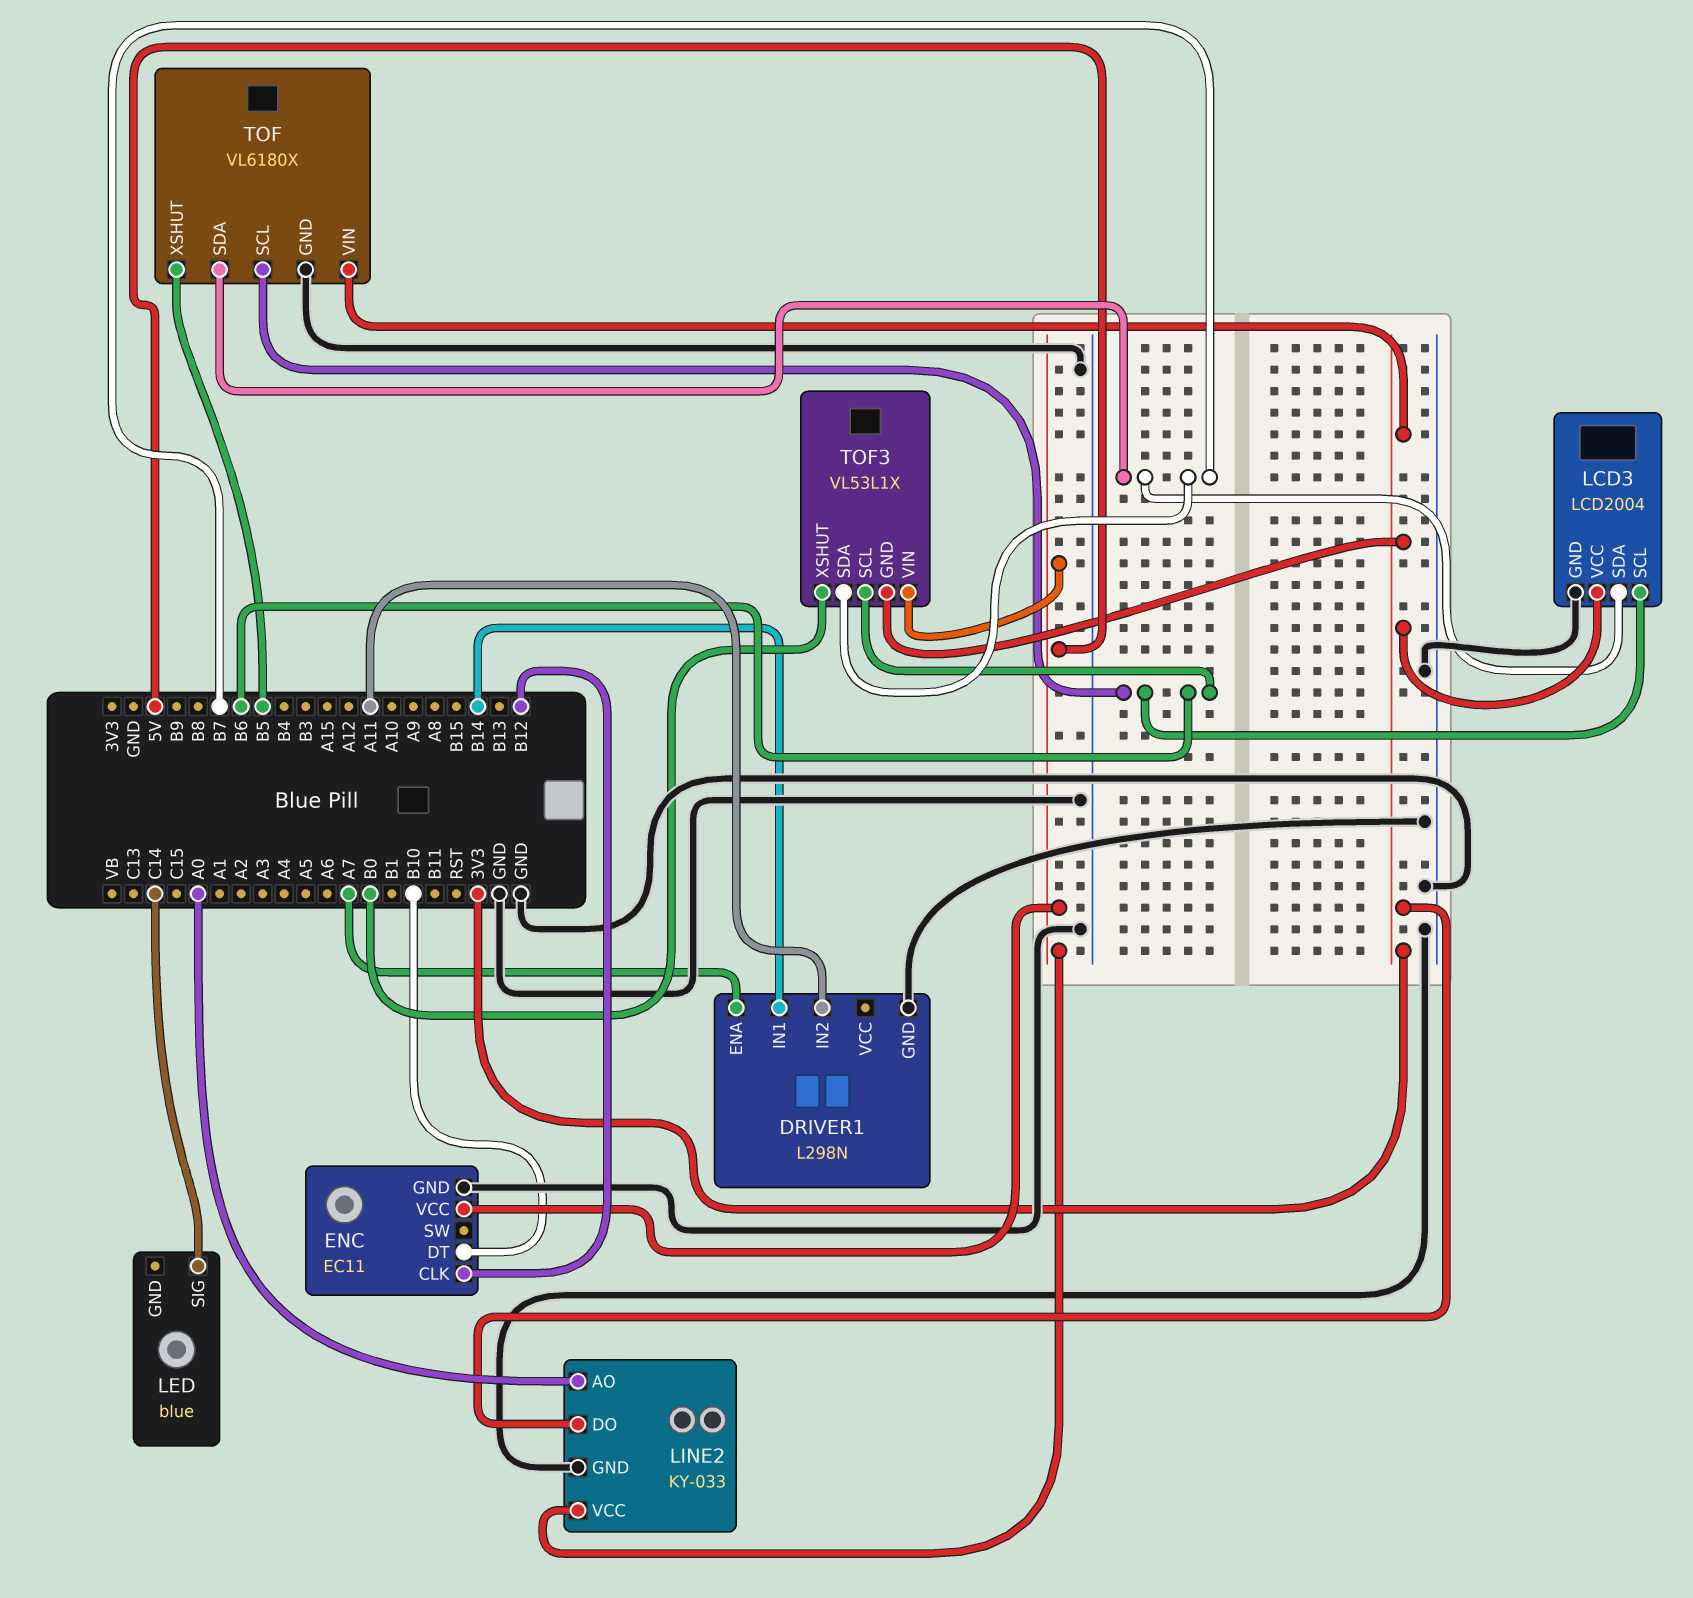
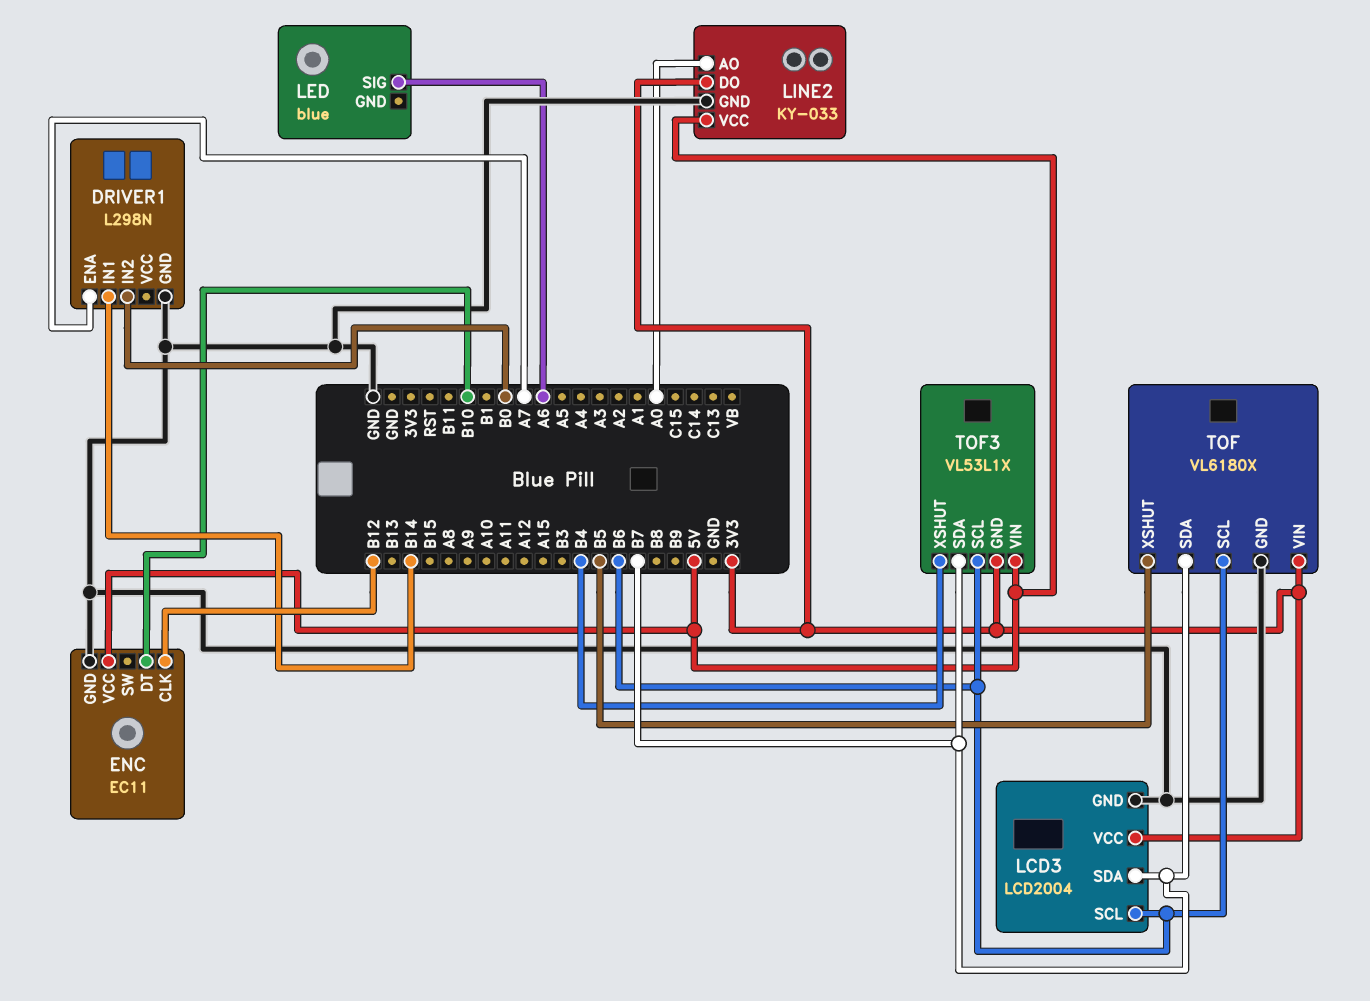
DRIVER1 pin IN2: A11 -> B0
LED pin SIG: C14 -> A6
TOF3 pin XSHUT: B0 -> B4

